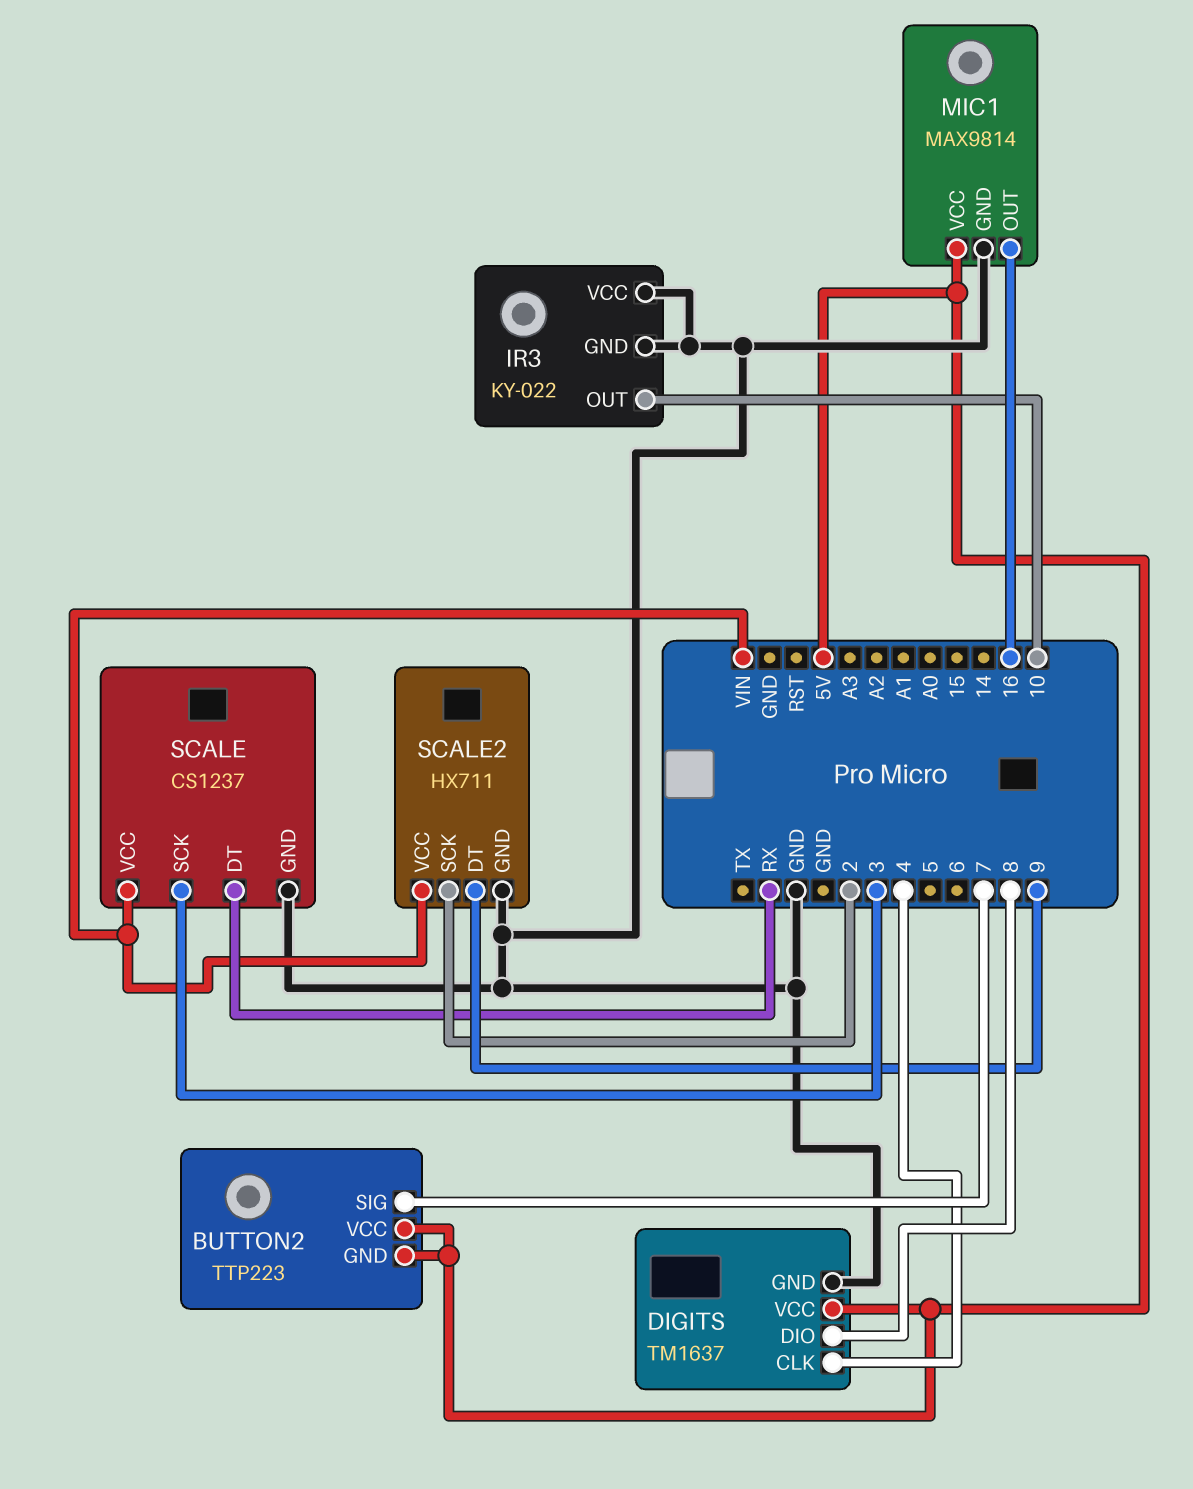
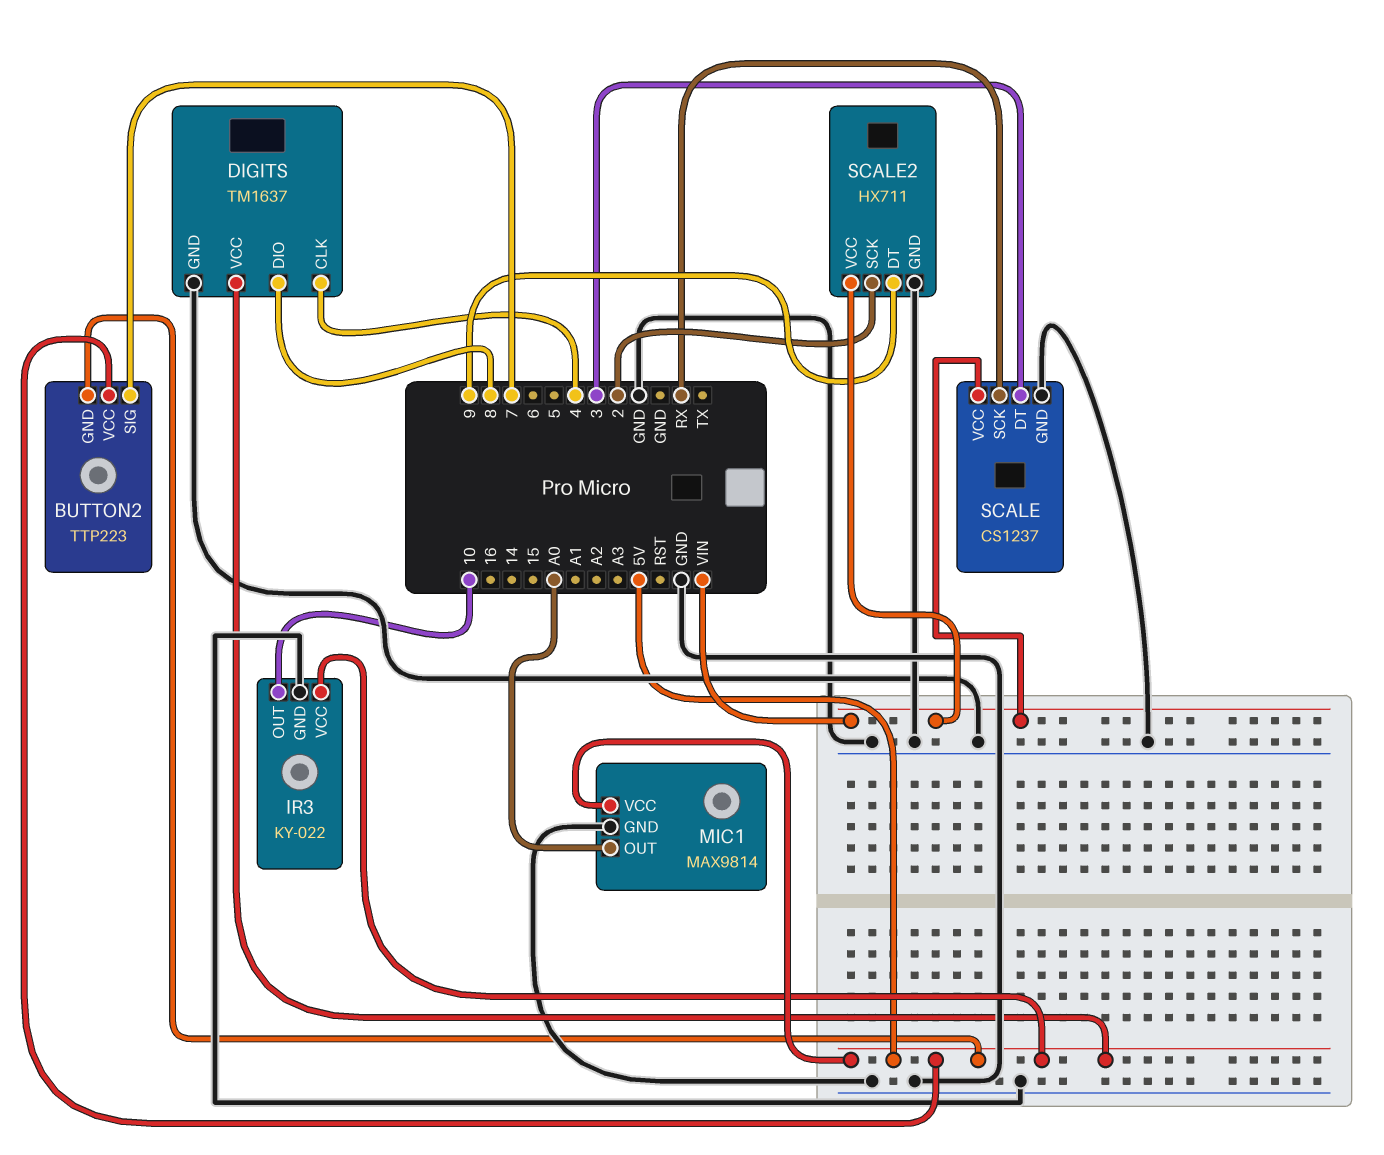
IR3 pin VCC: GND -> 5V
MIC1 pin OUT: 16 -> A0
SCALE pin DT: RX -> 3
SCALE pin SCK: 3 -> RX

